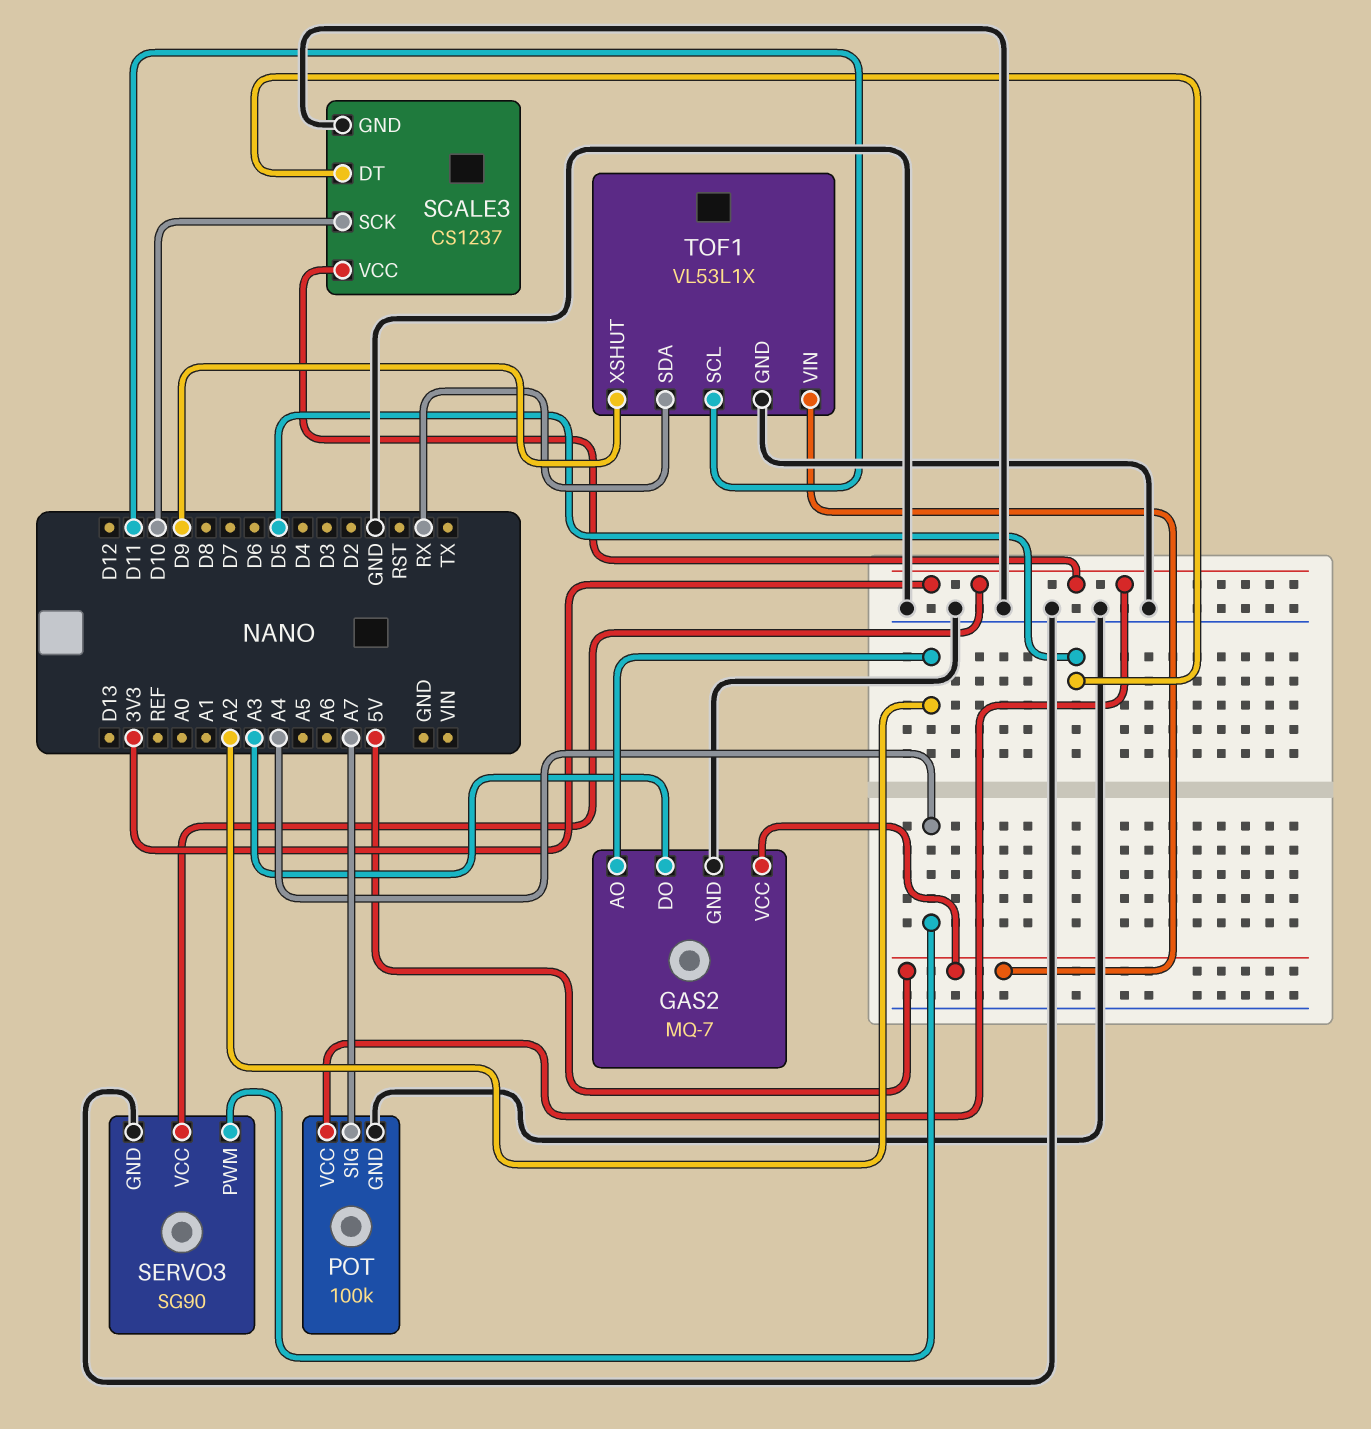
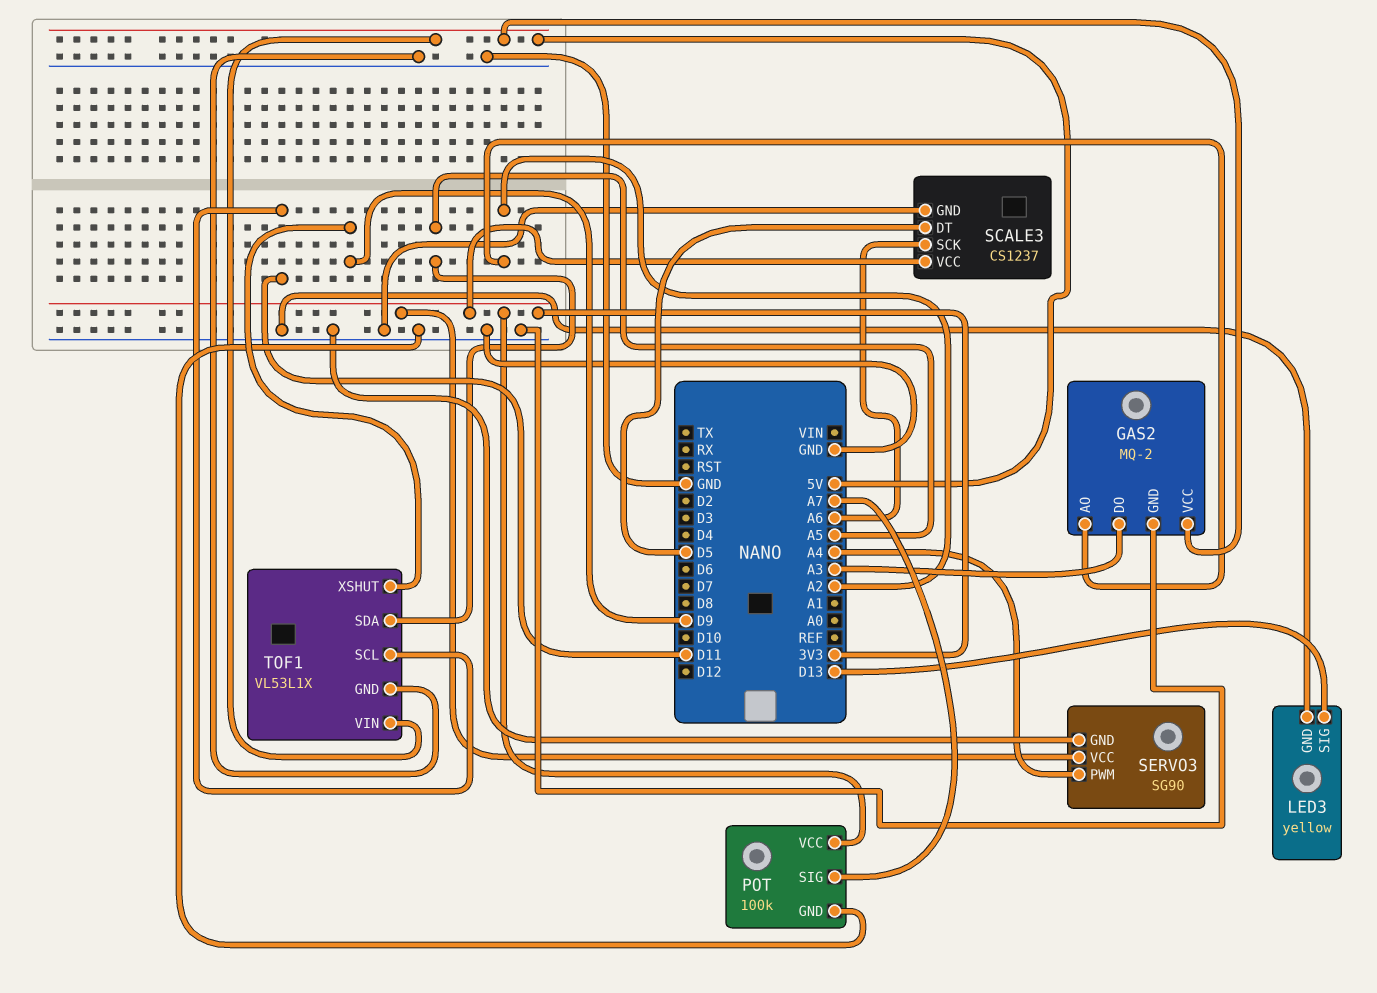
GAS2: MQ-7 -> MQ-2
LED3: none -> yellow
LED3 pin GND: none -> GND
LED3 pin SIG: none -> D13
SCALE3 pin SCK: D10 -> A6
TOF1 pin SDA: RX -> A5

